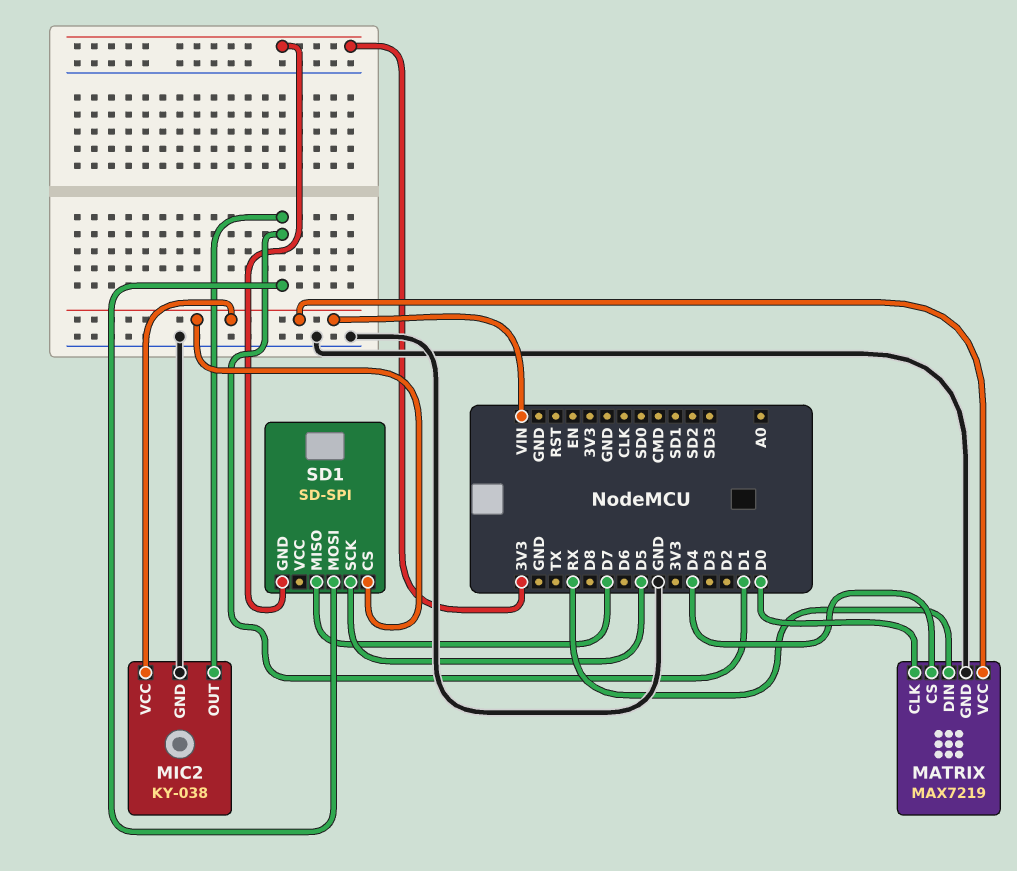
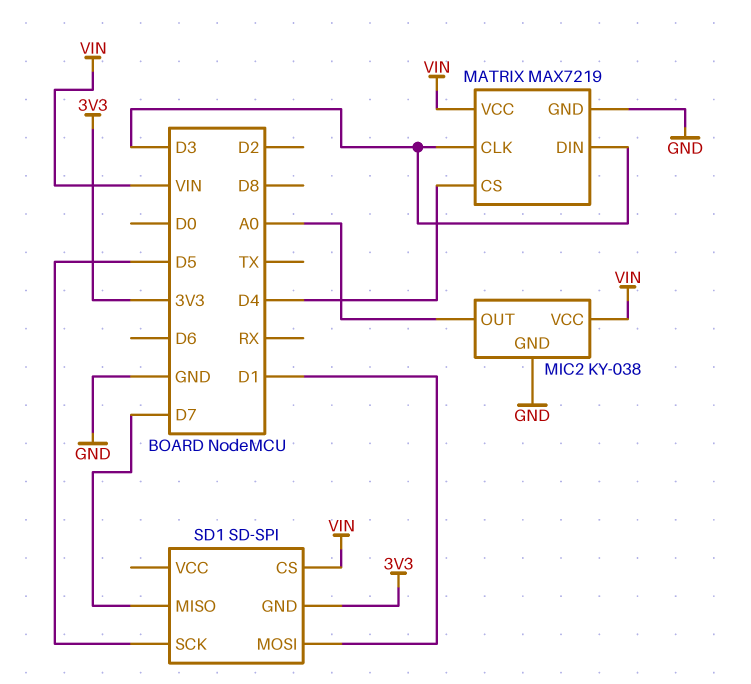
MATRIX pin CLK: D0 -> D3
MATRIX pin DIN: RX -> D3
MIC2 pin OUT: D1 -> A0

